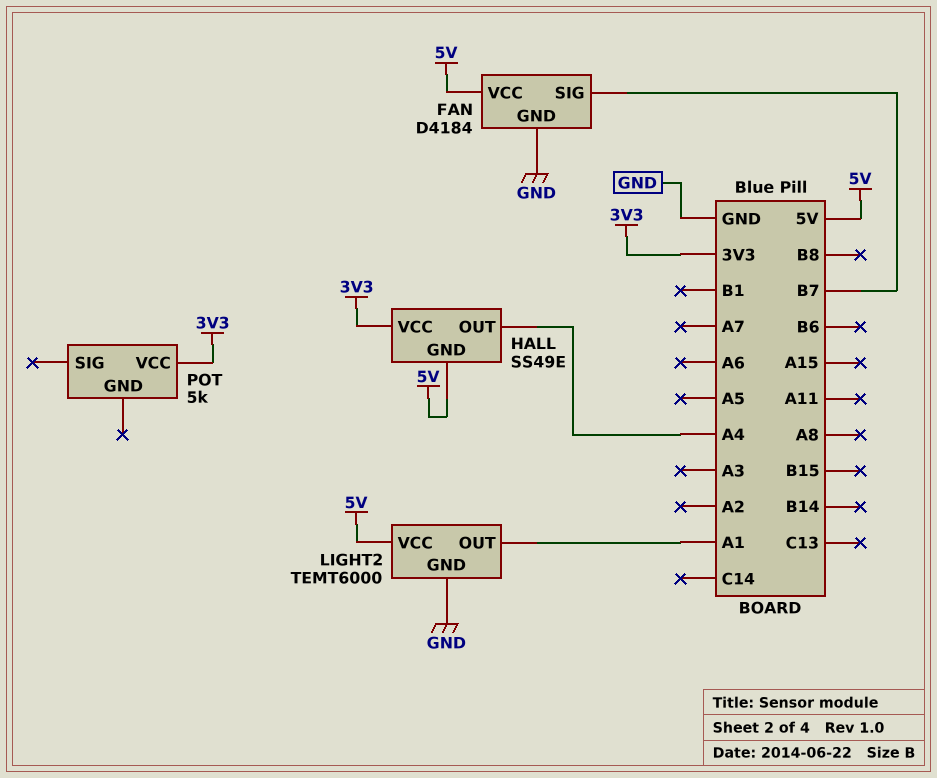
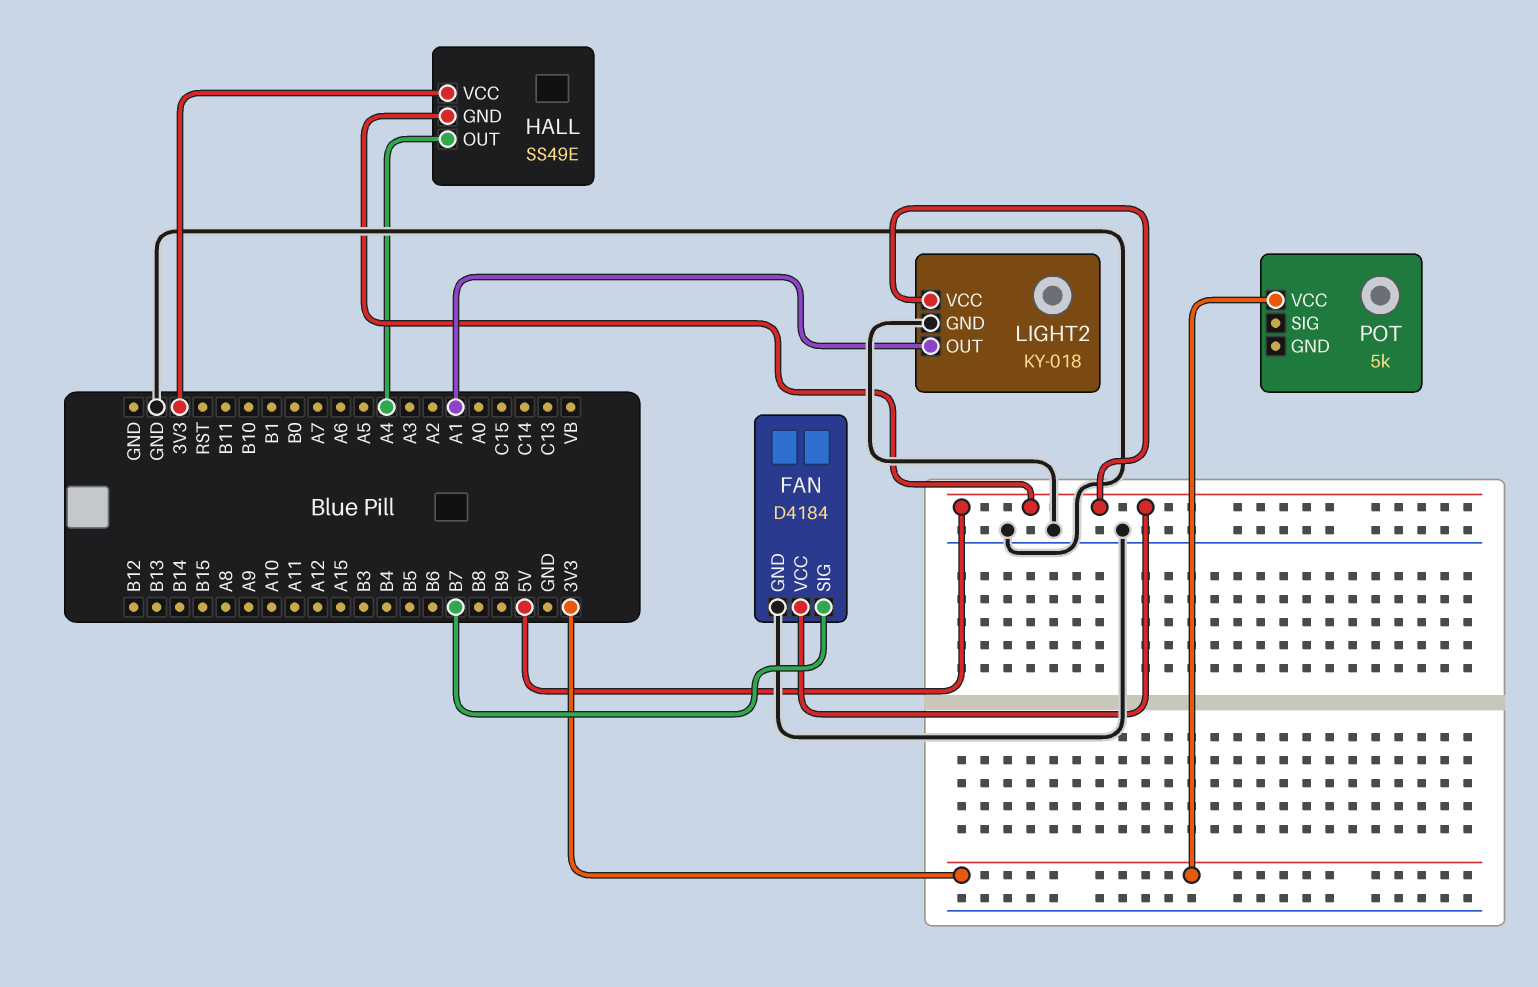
LIGHT2: TEMT6000 -> KY-018

